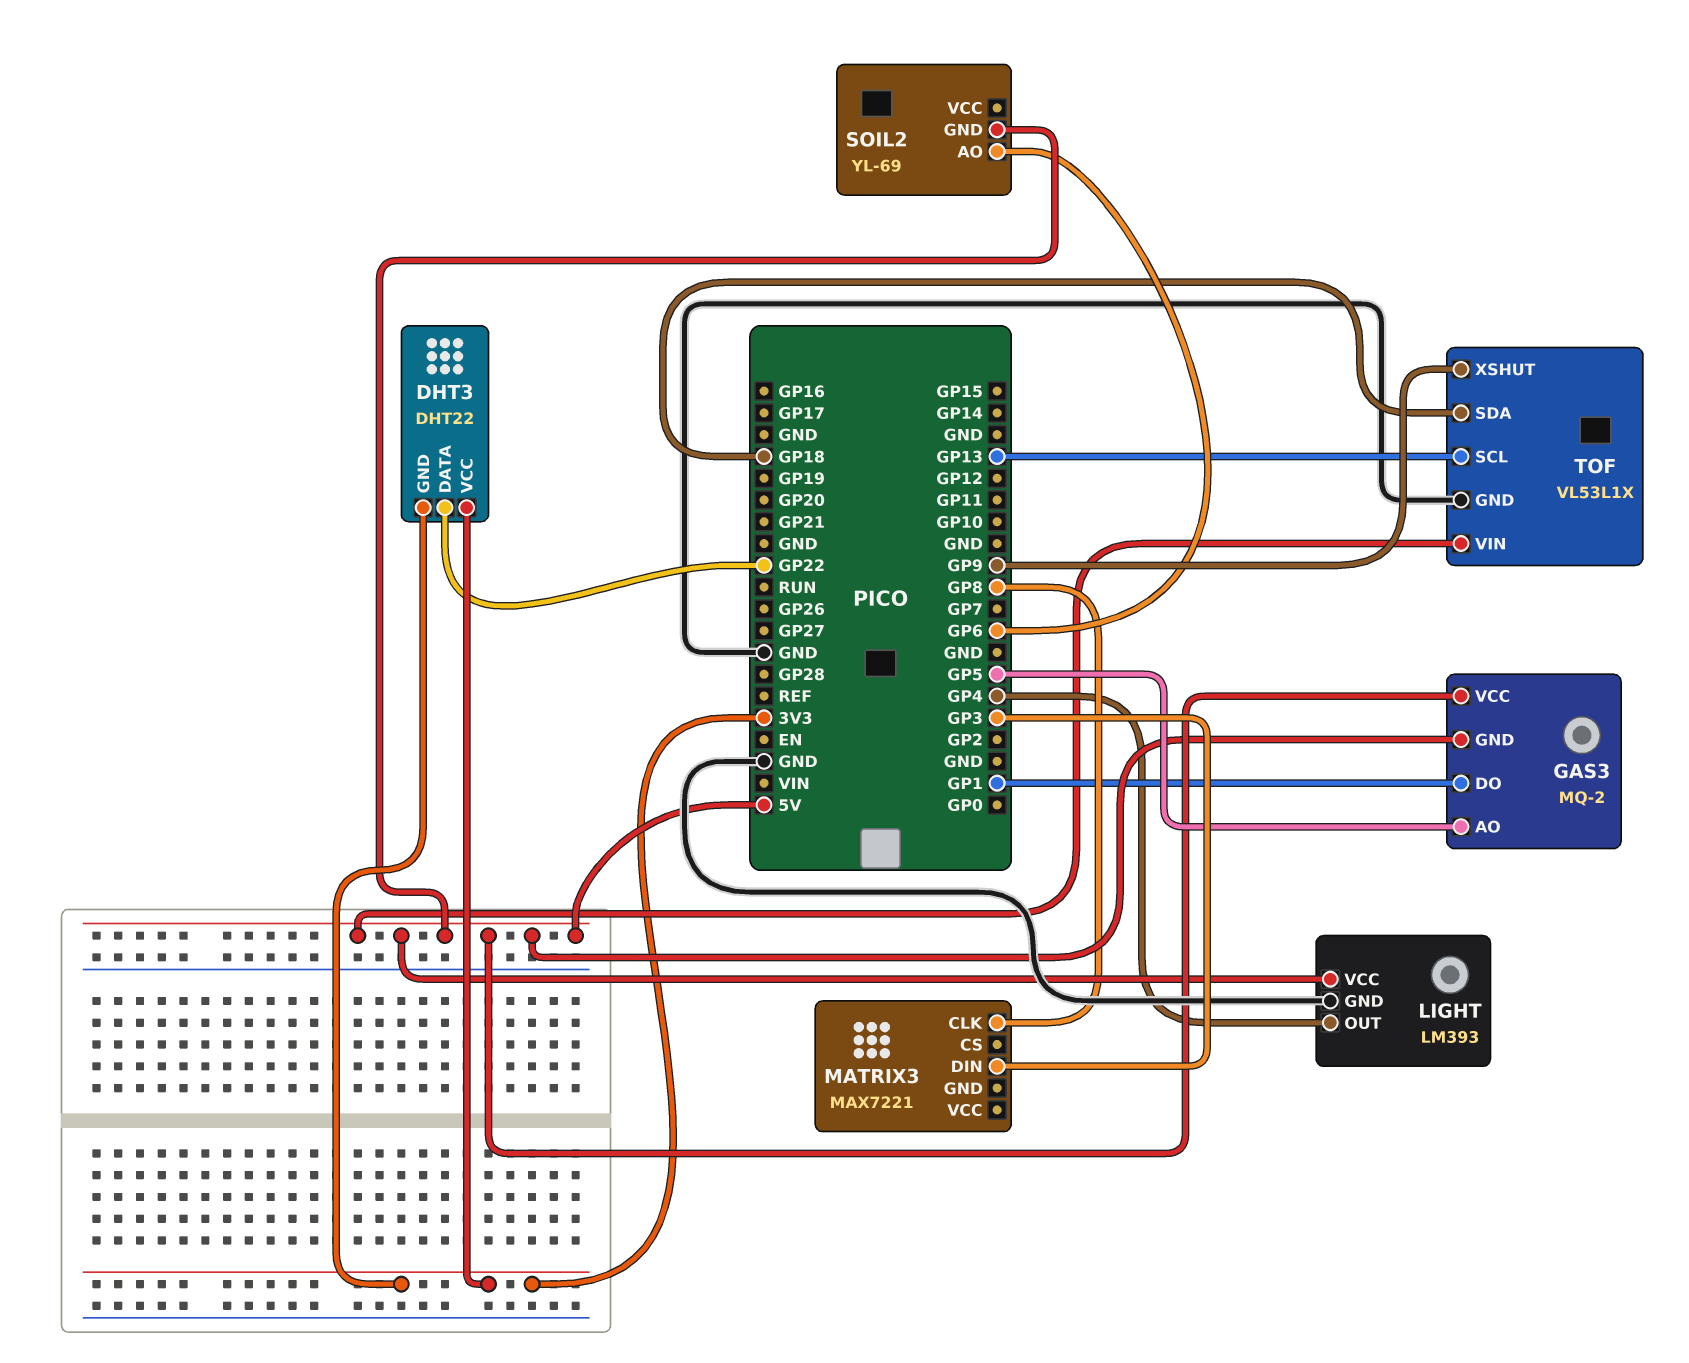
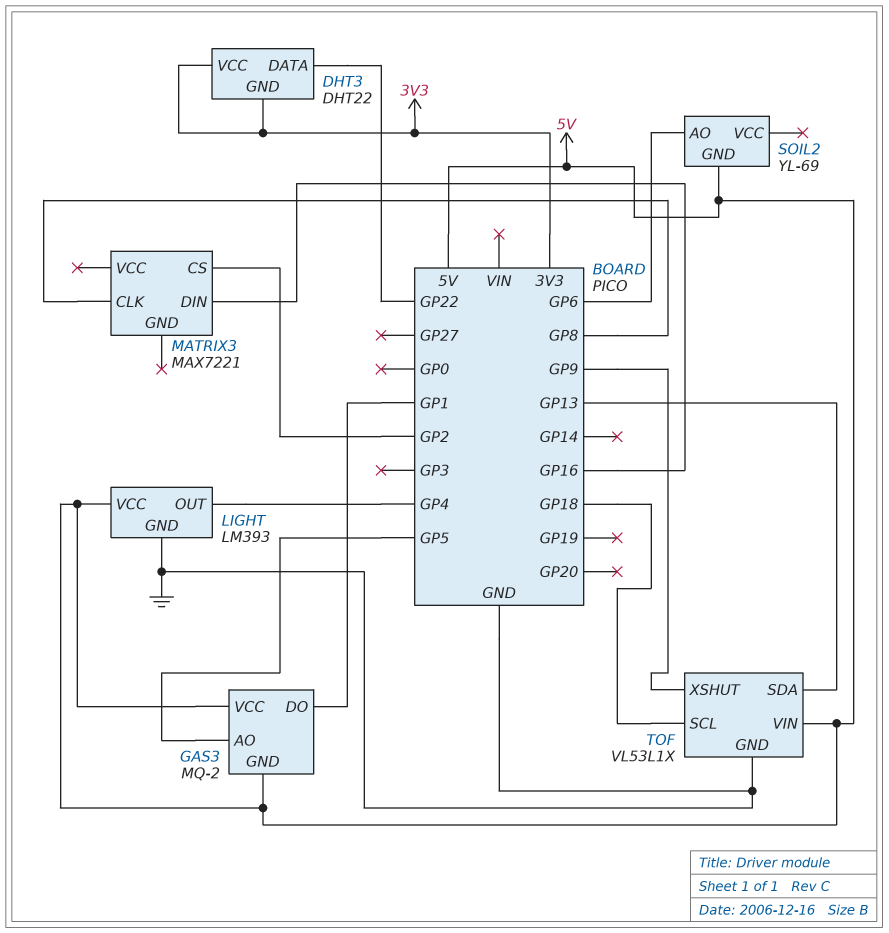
MATRIX3 pin CS: none -> GP2
MATRIX3 pin DIN: GP3 -> GP16
TOF pin SCL: GP13 -> GP18
TOF pin SDA: GP18 -> GP13

